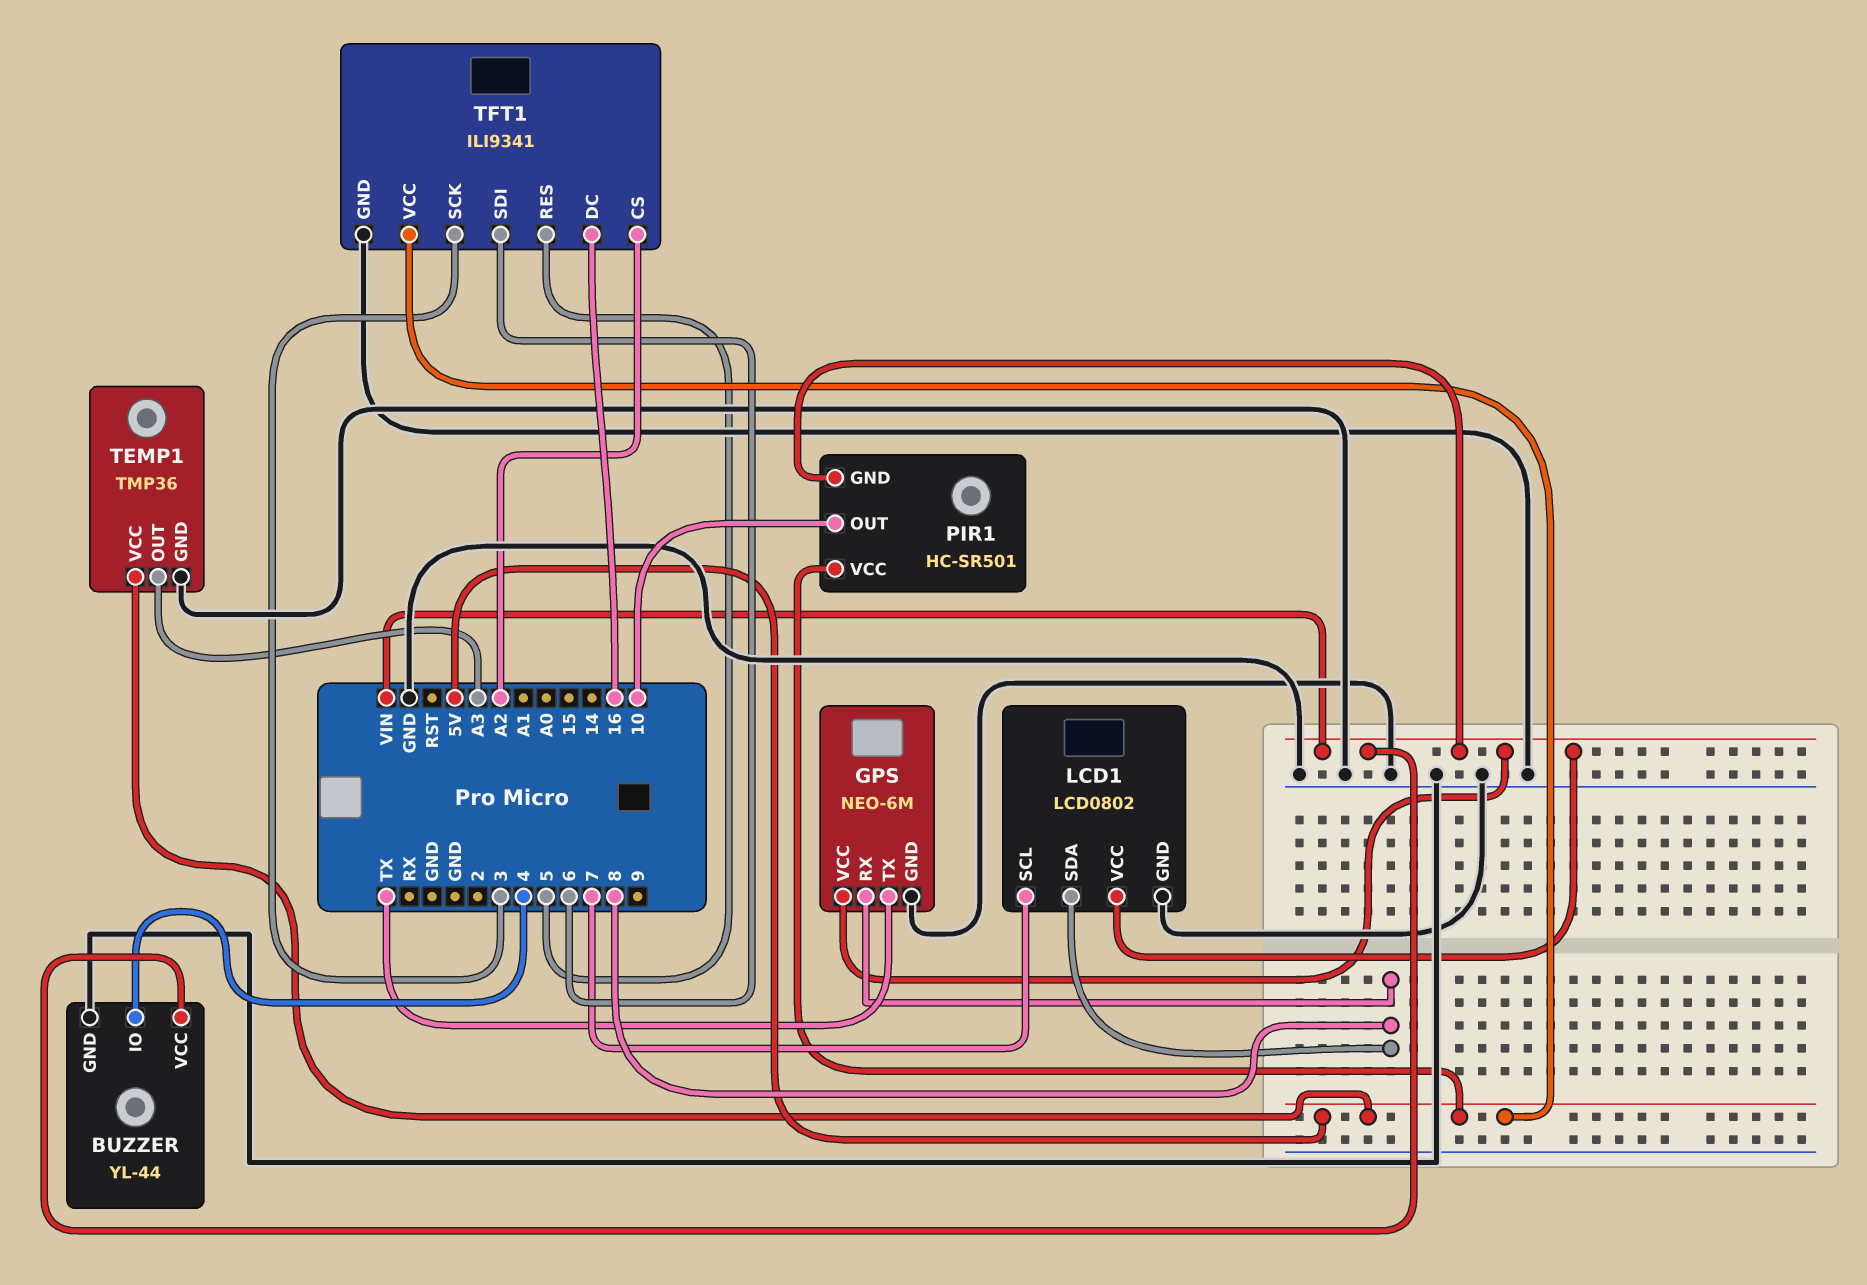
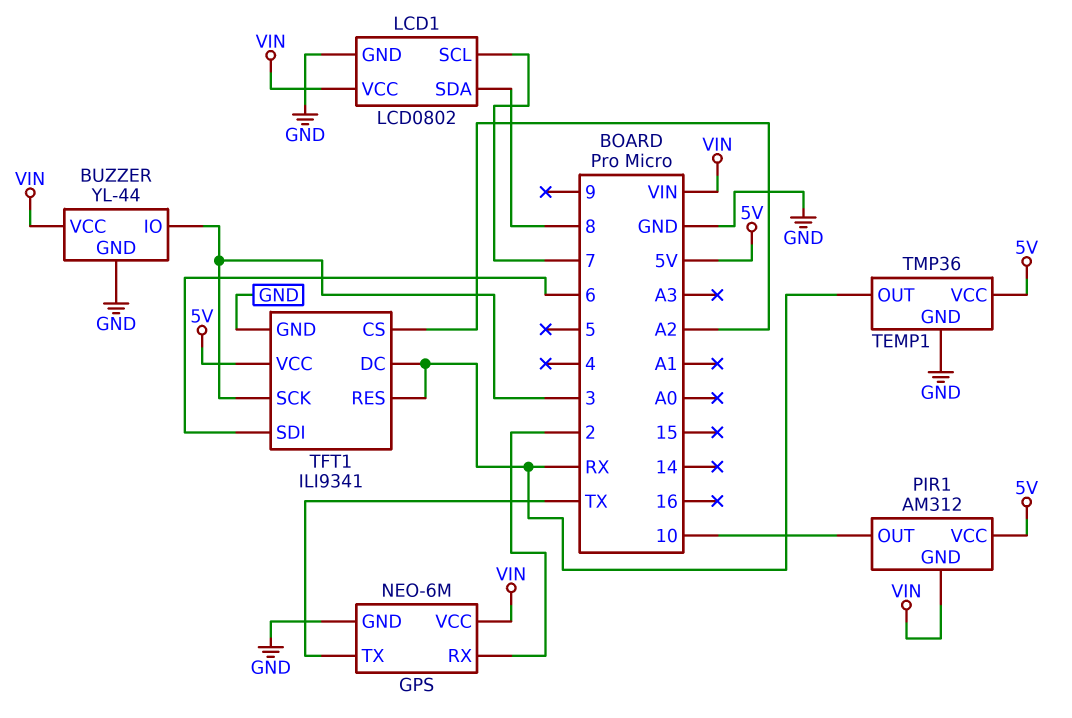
BUZZER pin IO: 4 -> 3
GPS pin RX: 8 -> 2
PIR1: HC-SR501 -> AM312
TEMP1 pin OUT: A3 -> RX
TFT1 pin DC: 16 -> RX
TFT1 pin RES: 5 -> RX

